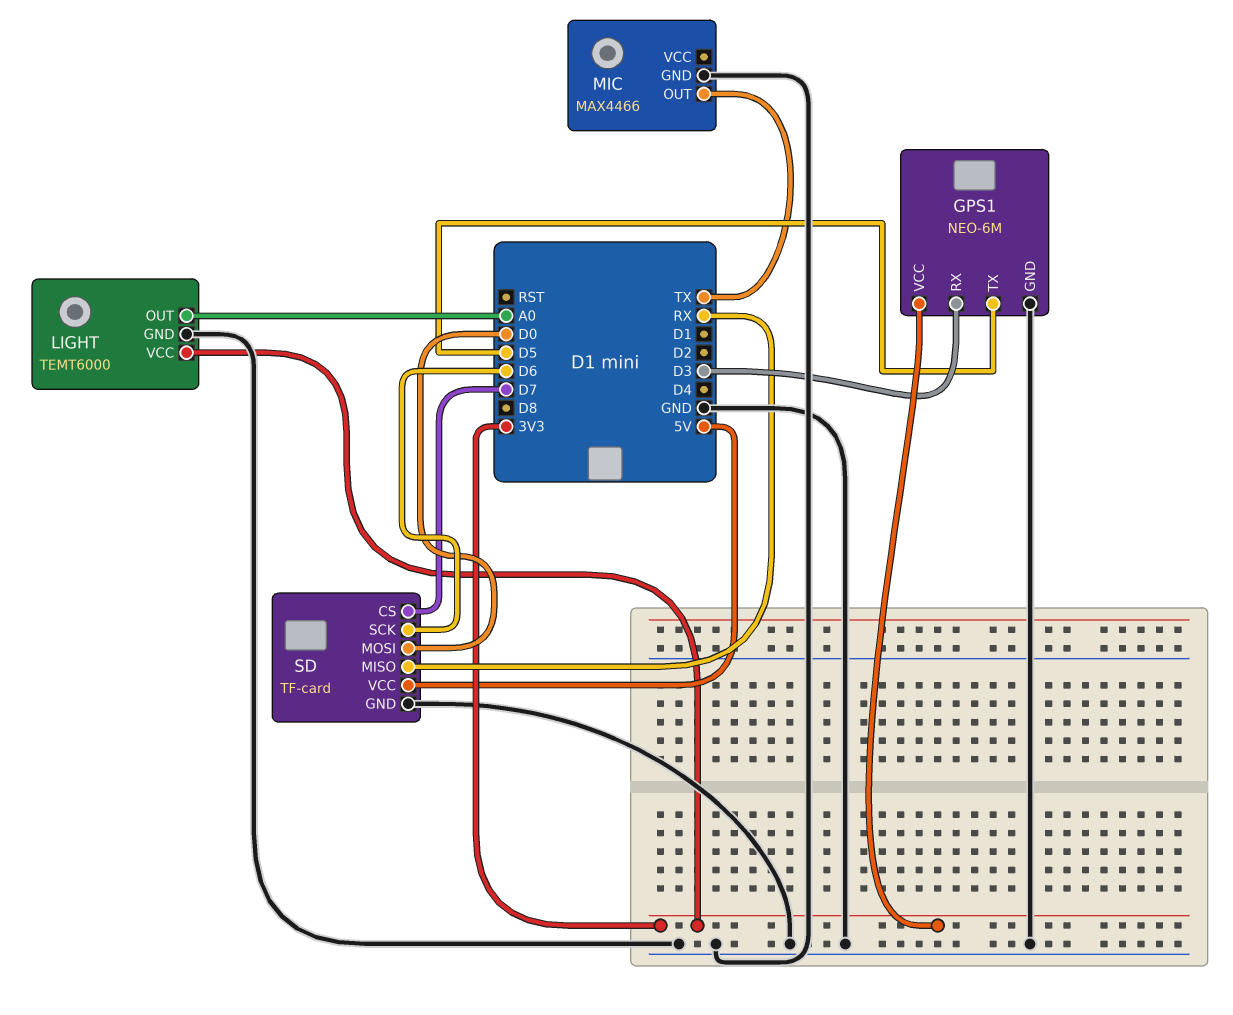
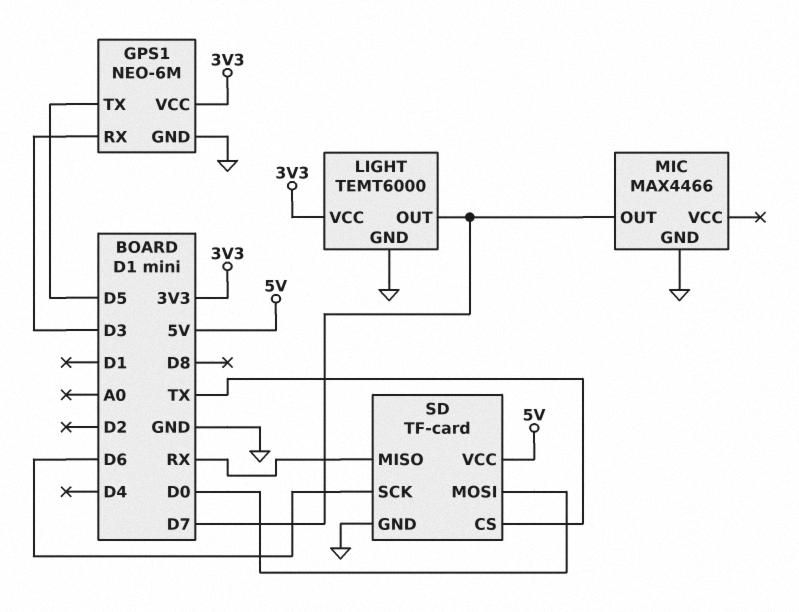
LIGHT pin OUT: A0 -> D7
MIC pin OUT: TX -> D7
SD pin CS: D7 -> TX

